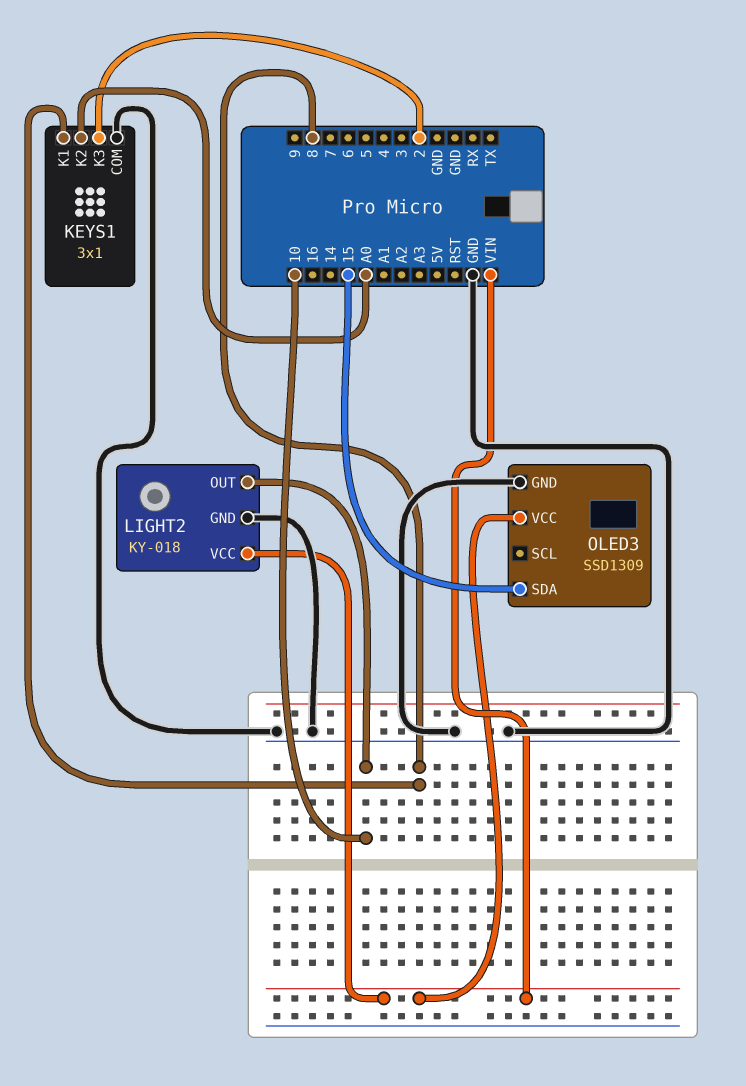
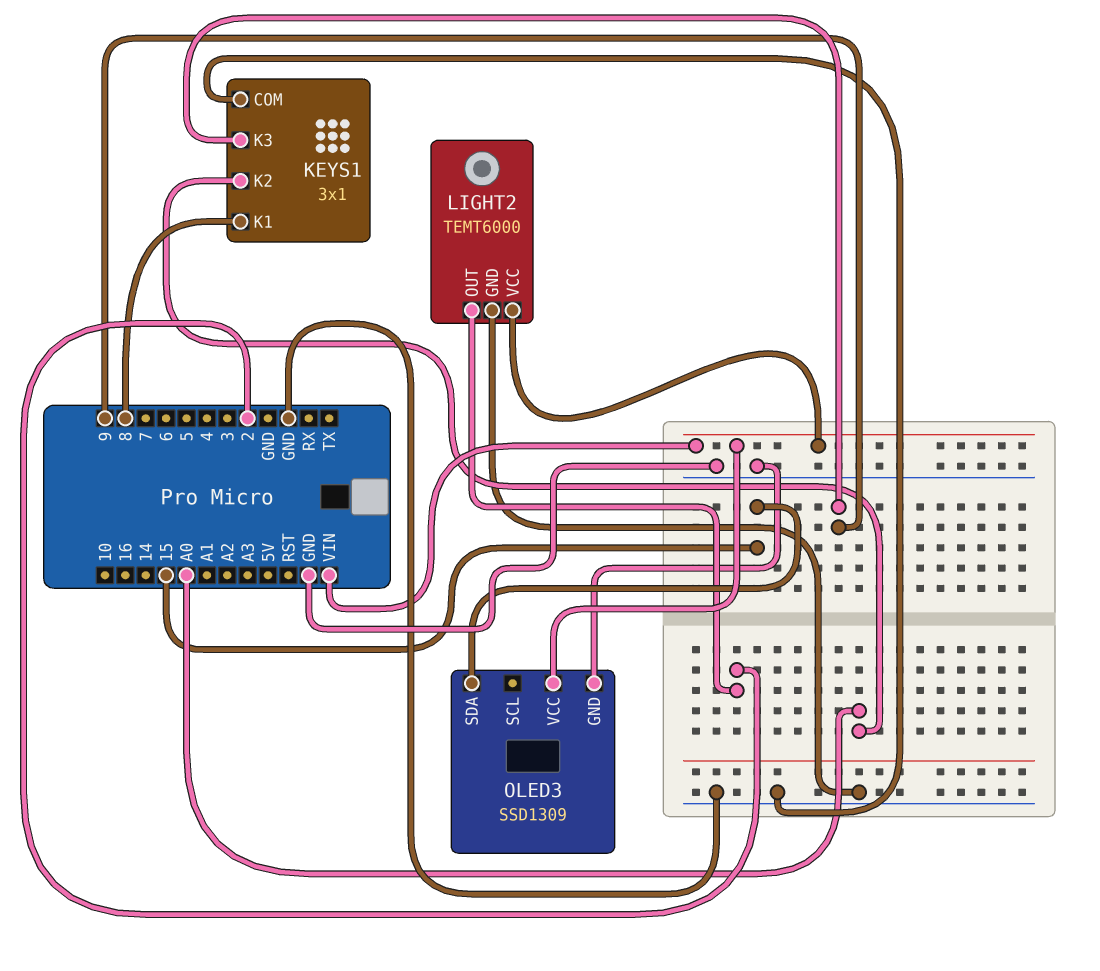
KEYS1 pin K3: 2 -> 9
LIGHT2: KY-018 -> TEMT6000
LIGHT2 pin OUT: 10 -> 2

